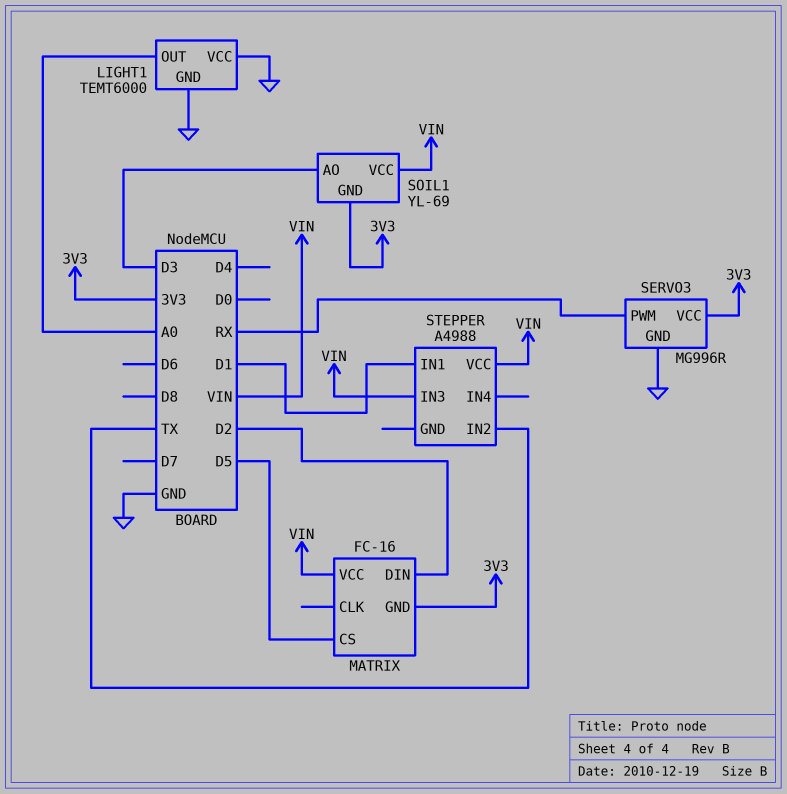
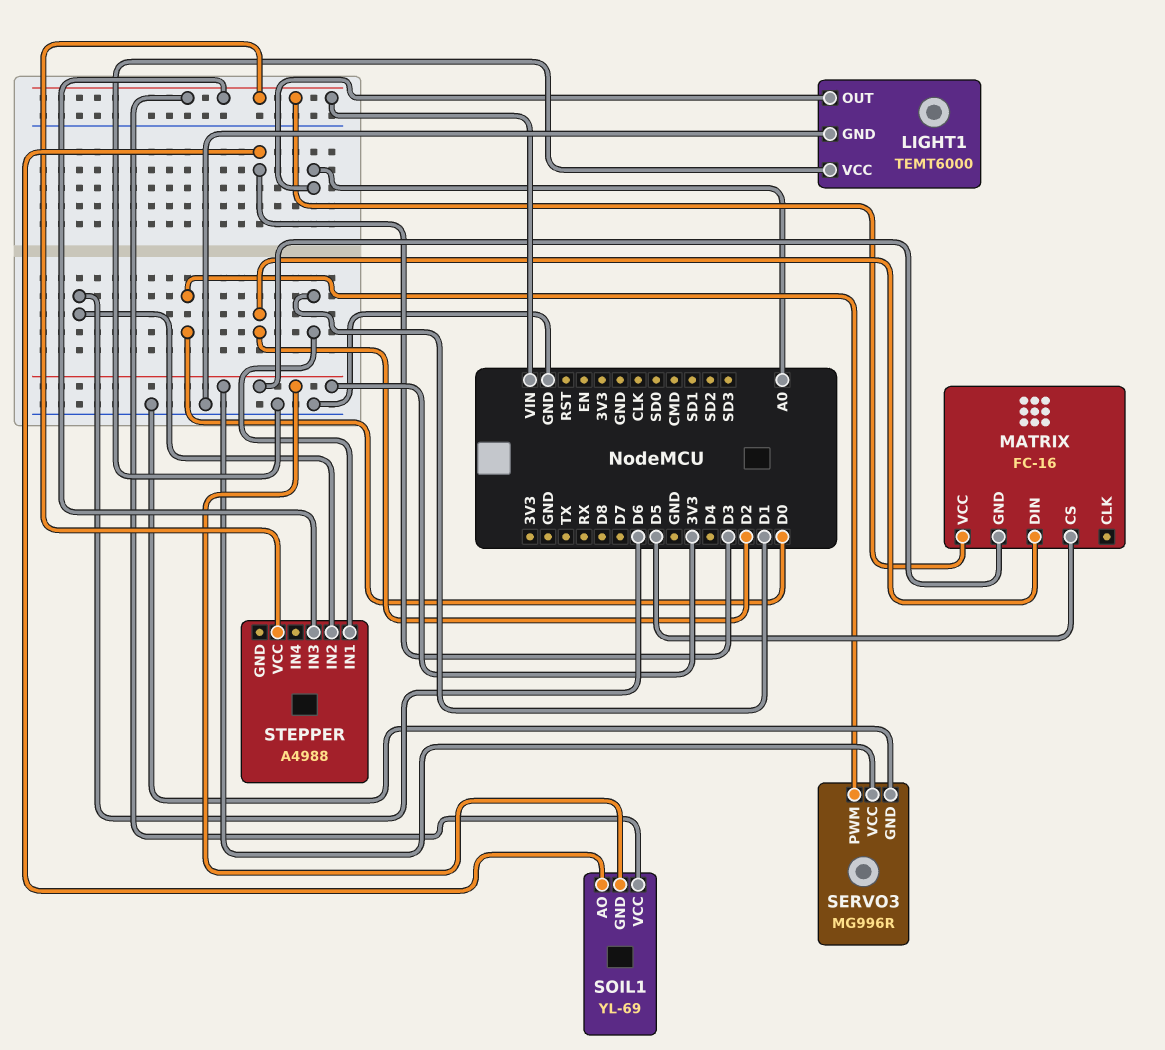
SERVO3 pin PWM: RX -> D0
STEPPER pin IN2: TX -> D6

